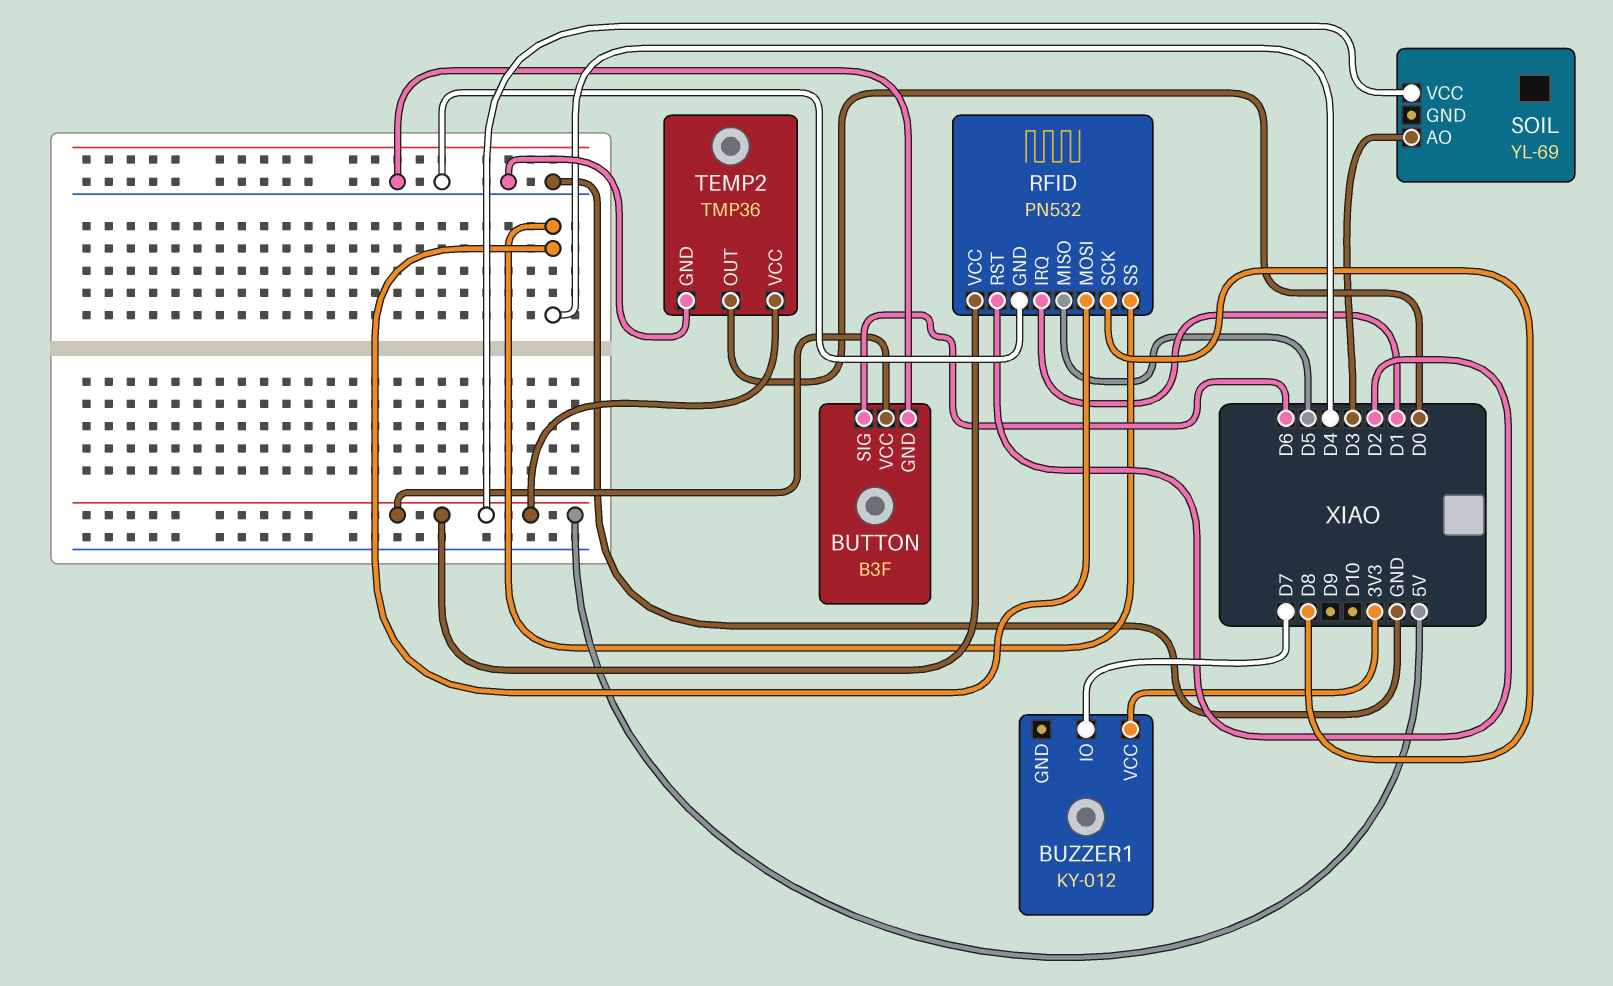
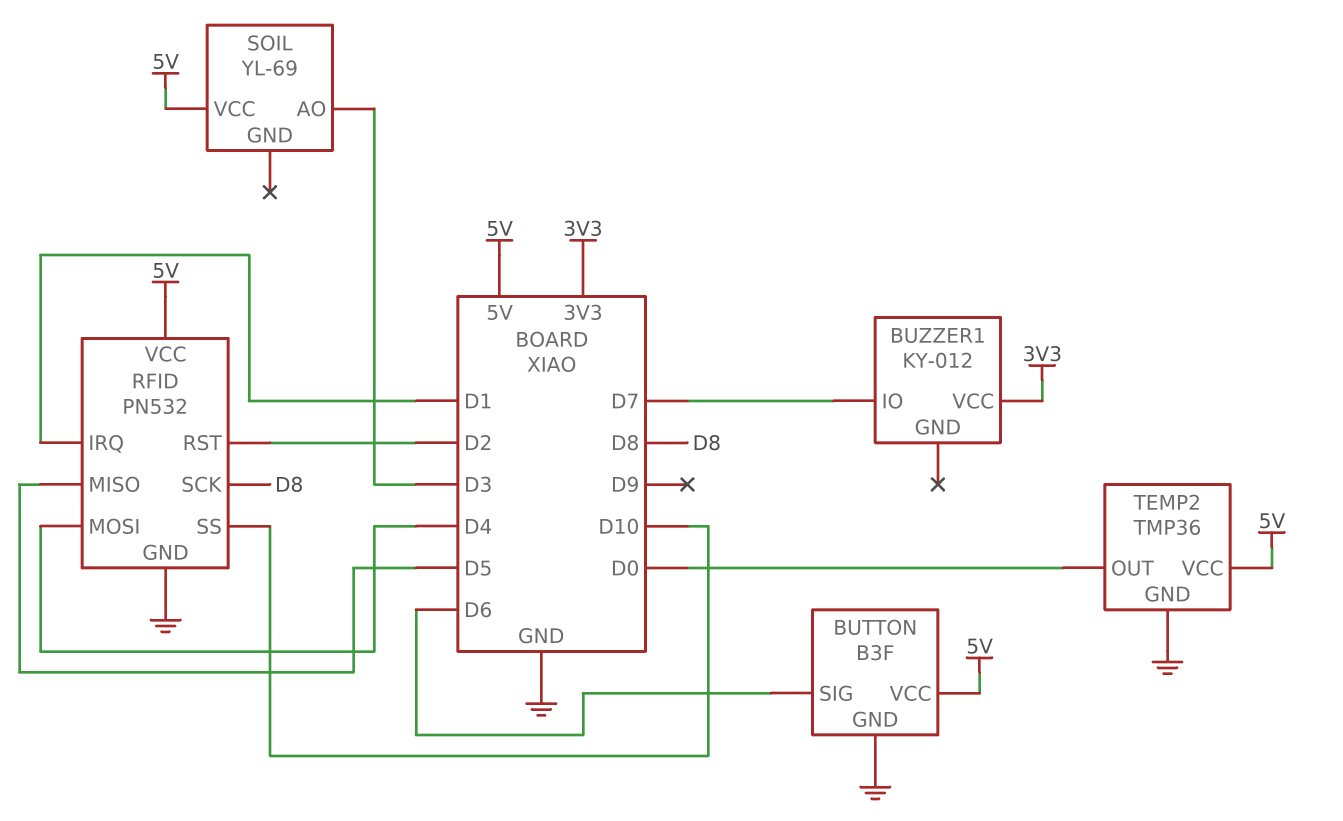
RFID pin SS: D4 -> D10

